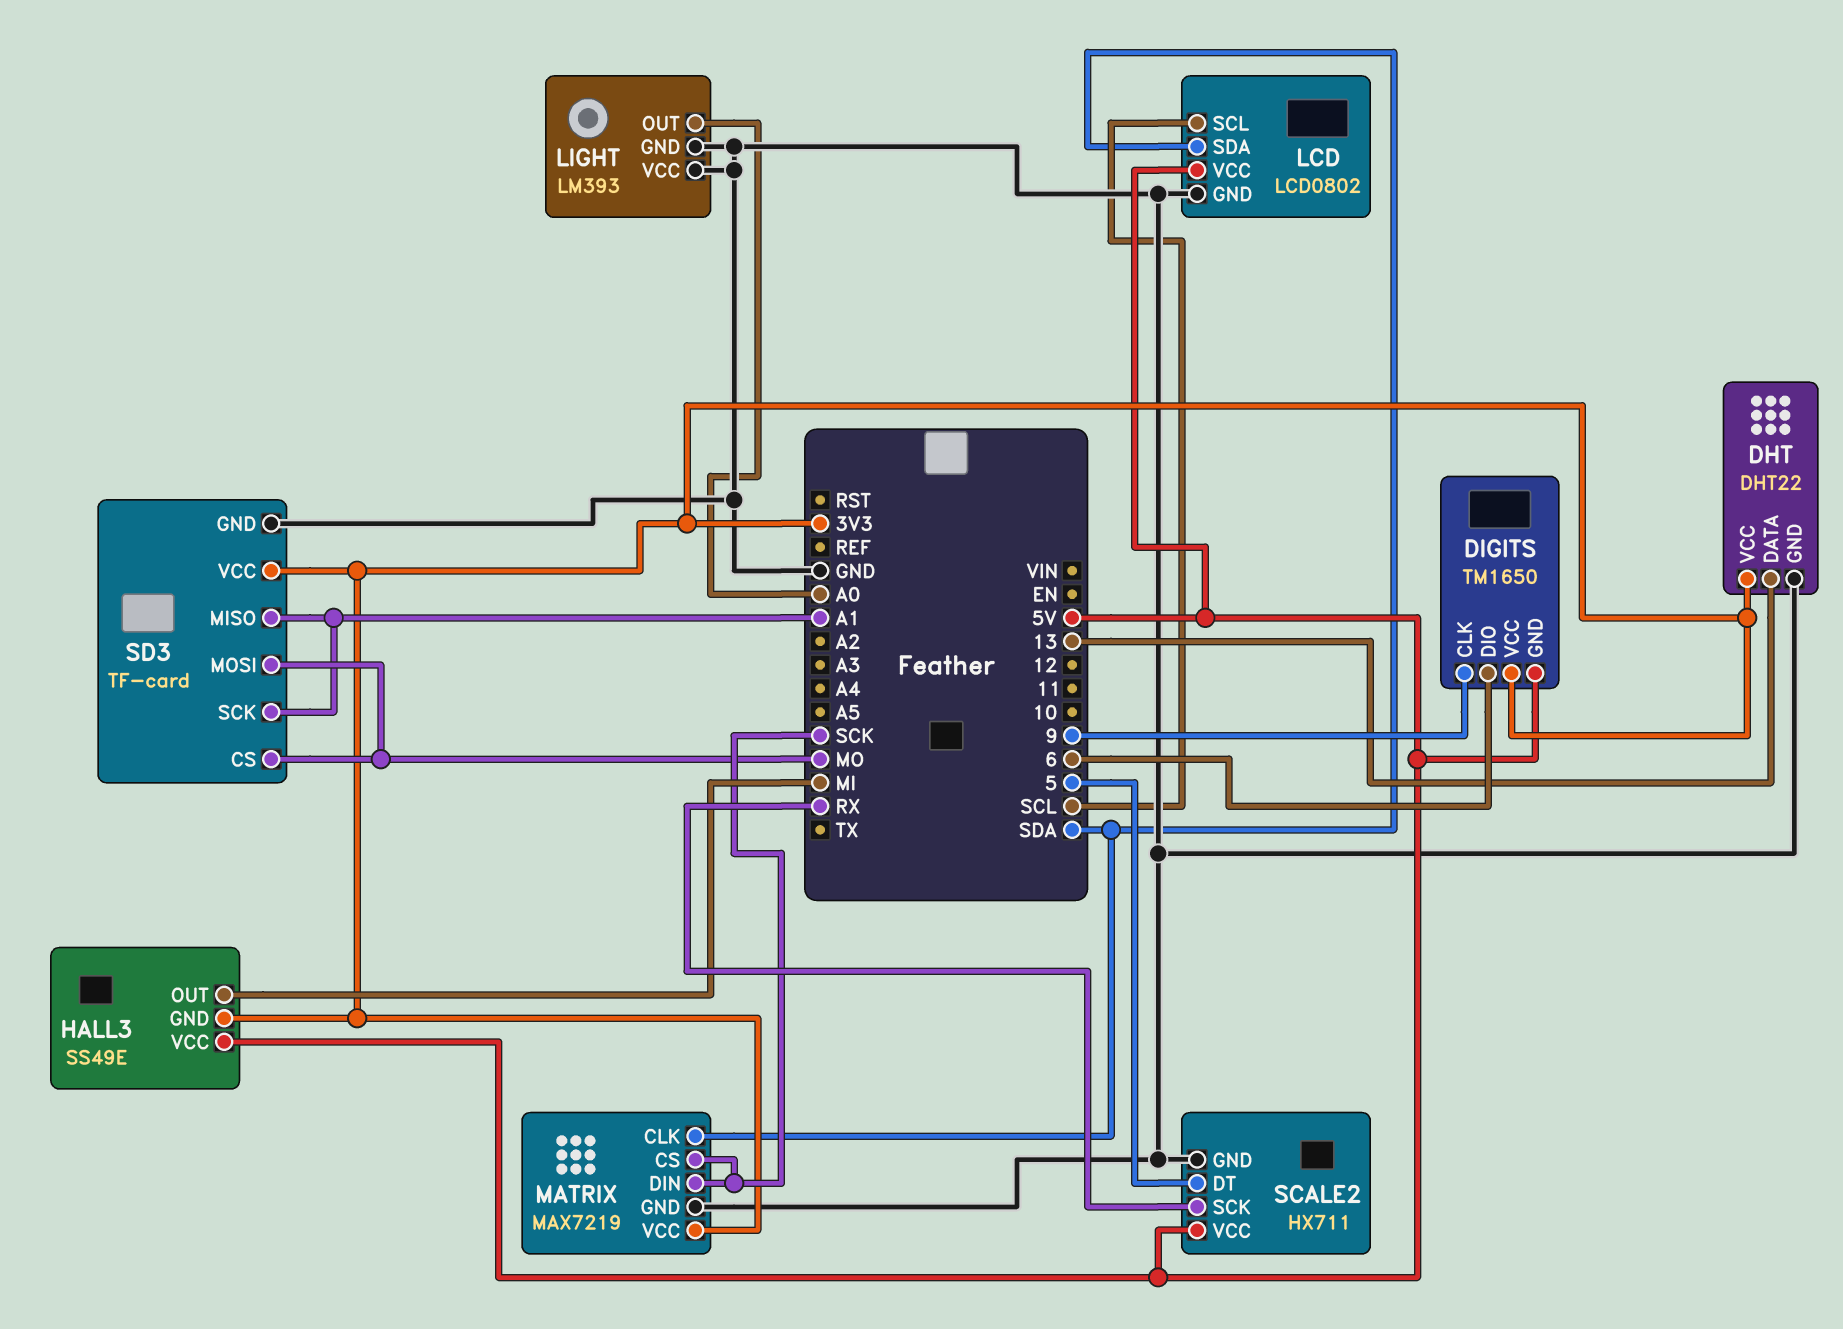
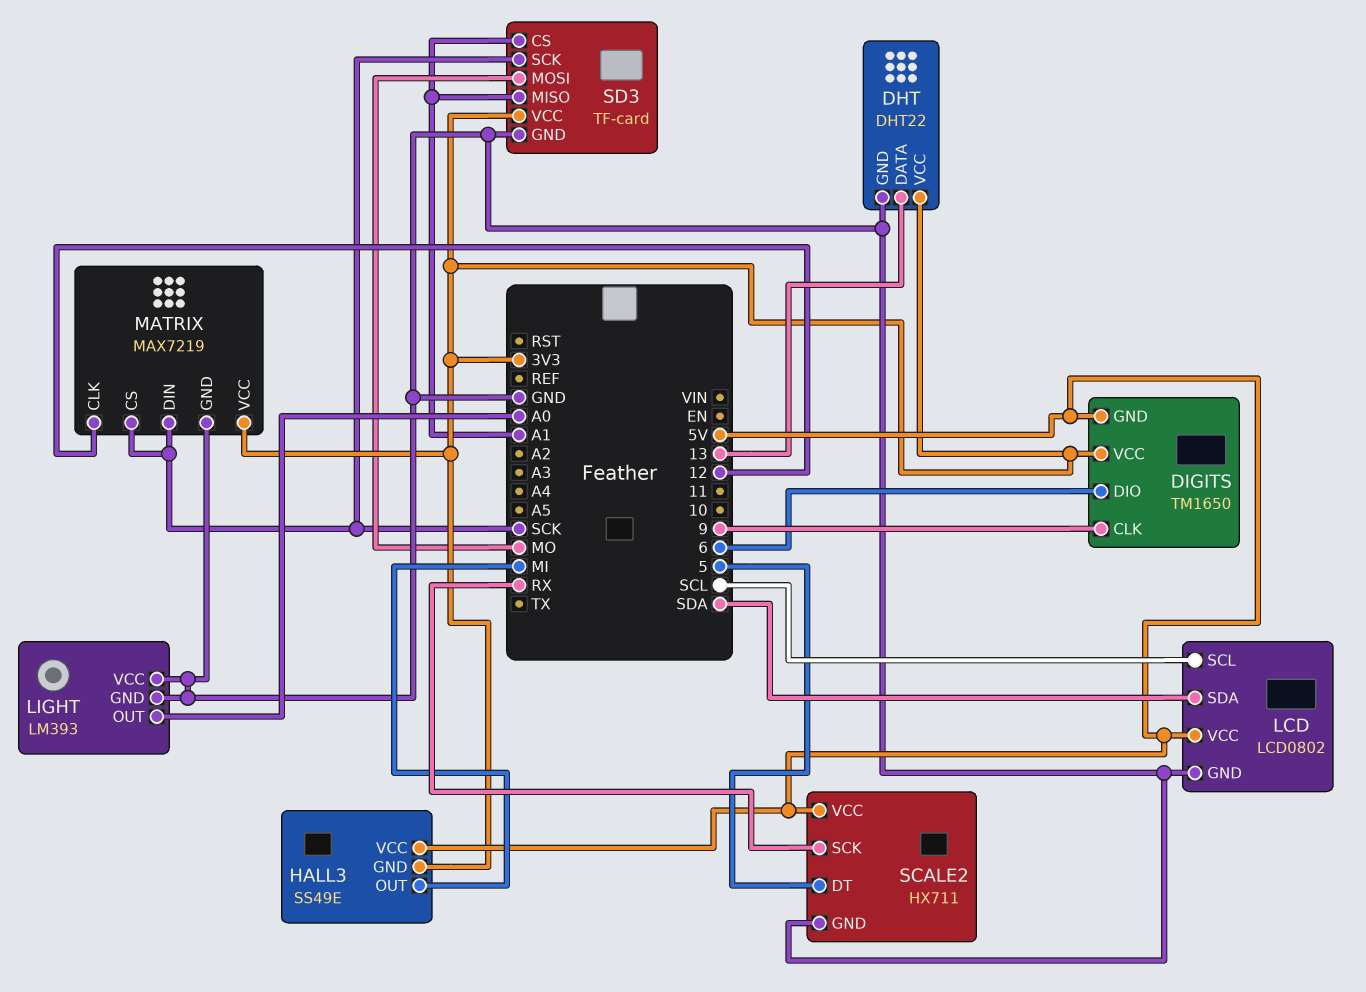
MATRIX pin CLK: SDA -> 12
SD3 pin CS: MO -> A1
SD3 pin SCK: A1 -> SCK

